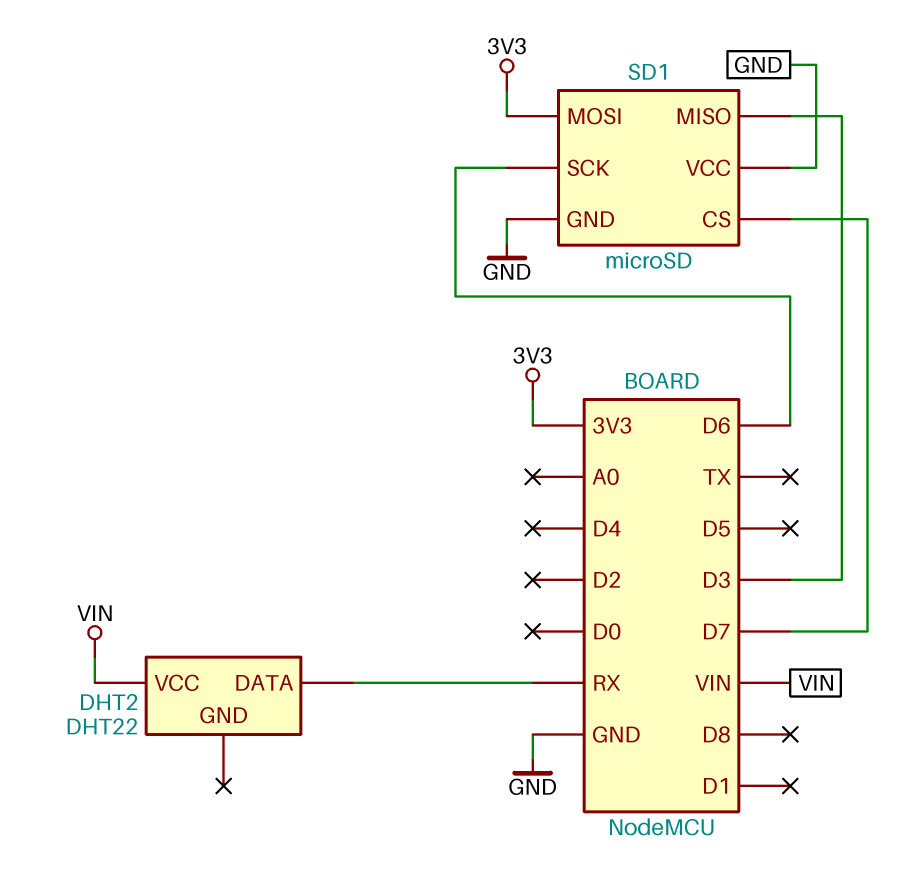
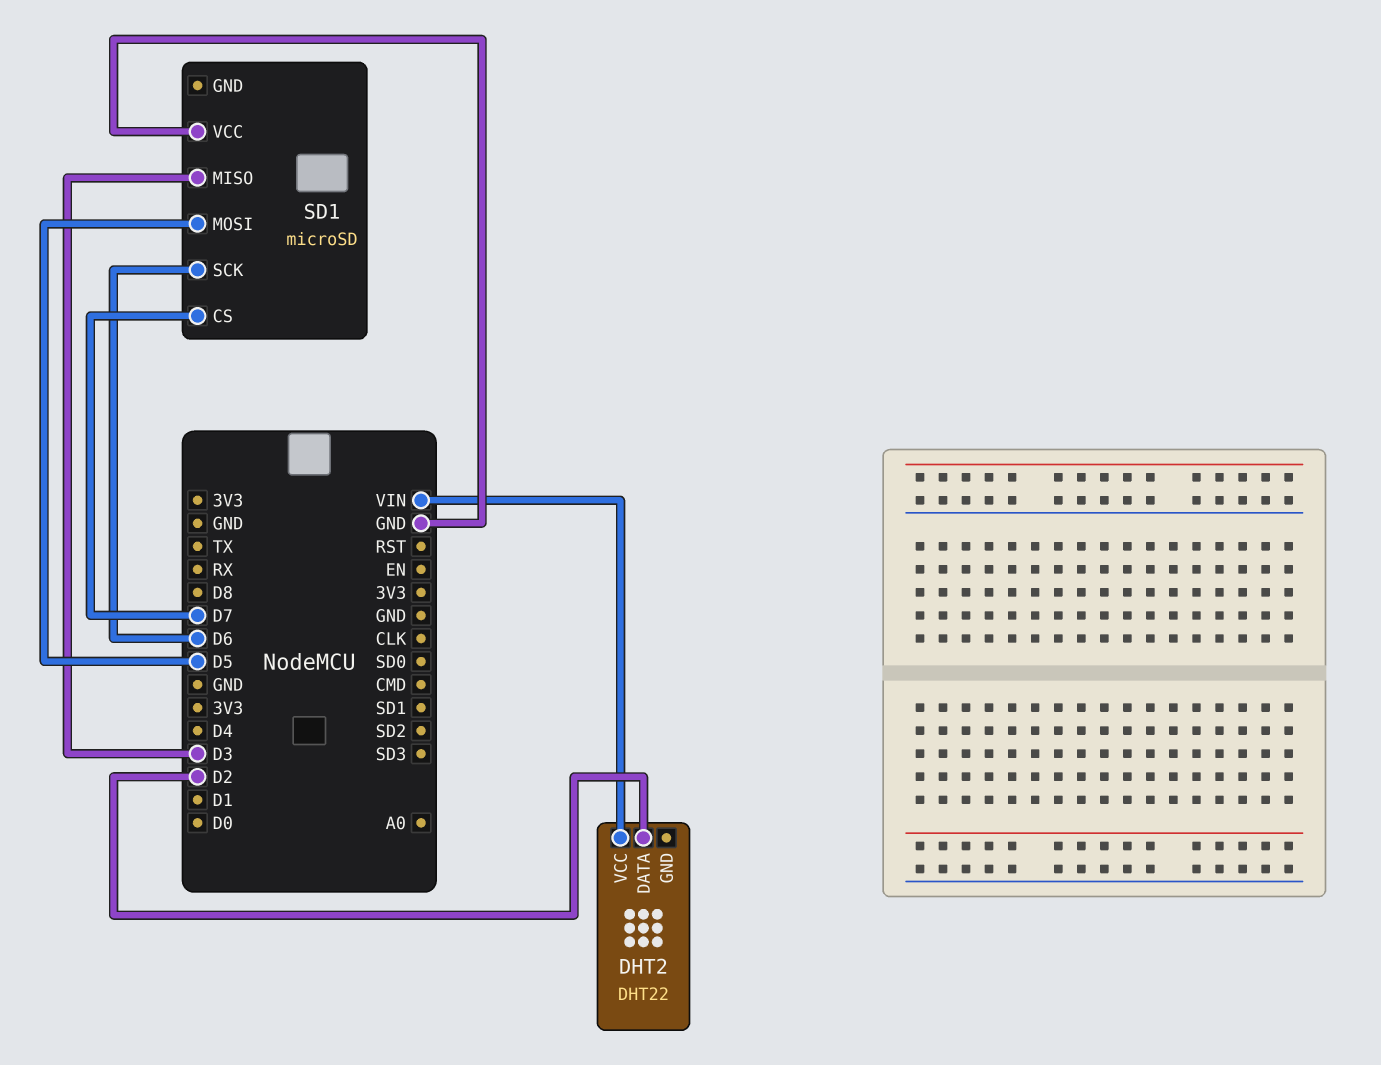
DHT2 pin DATA: RX -> D2
SD1 pin GND: GND -> none
SD1 pin MOSI: 3V3 -> D5

